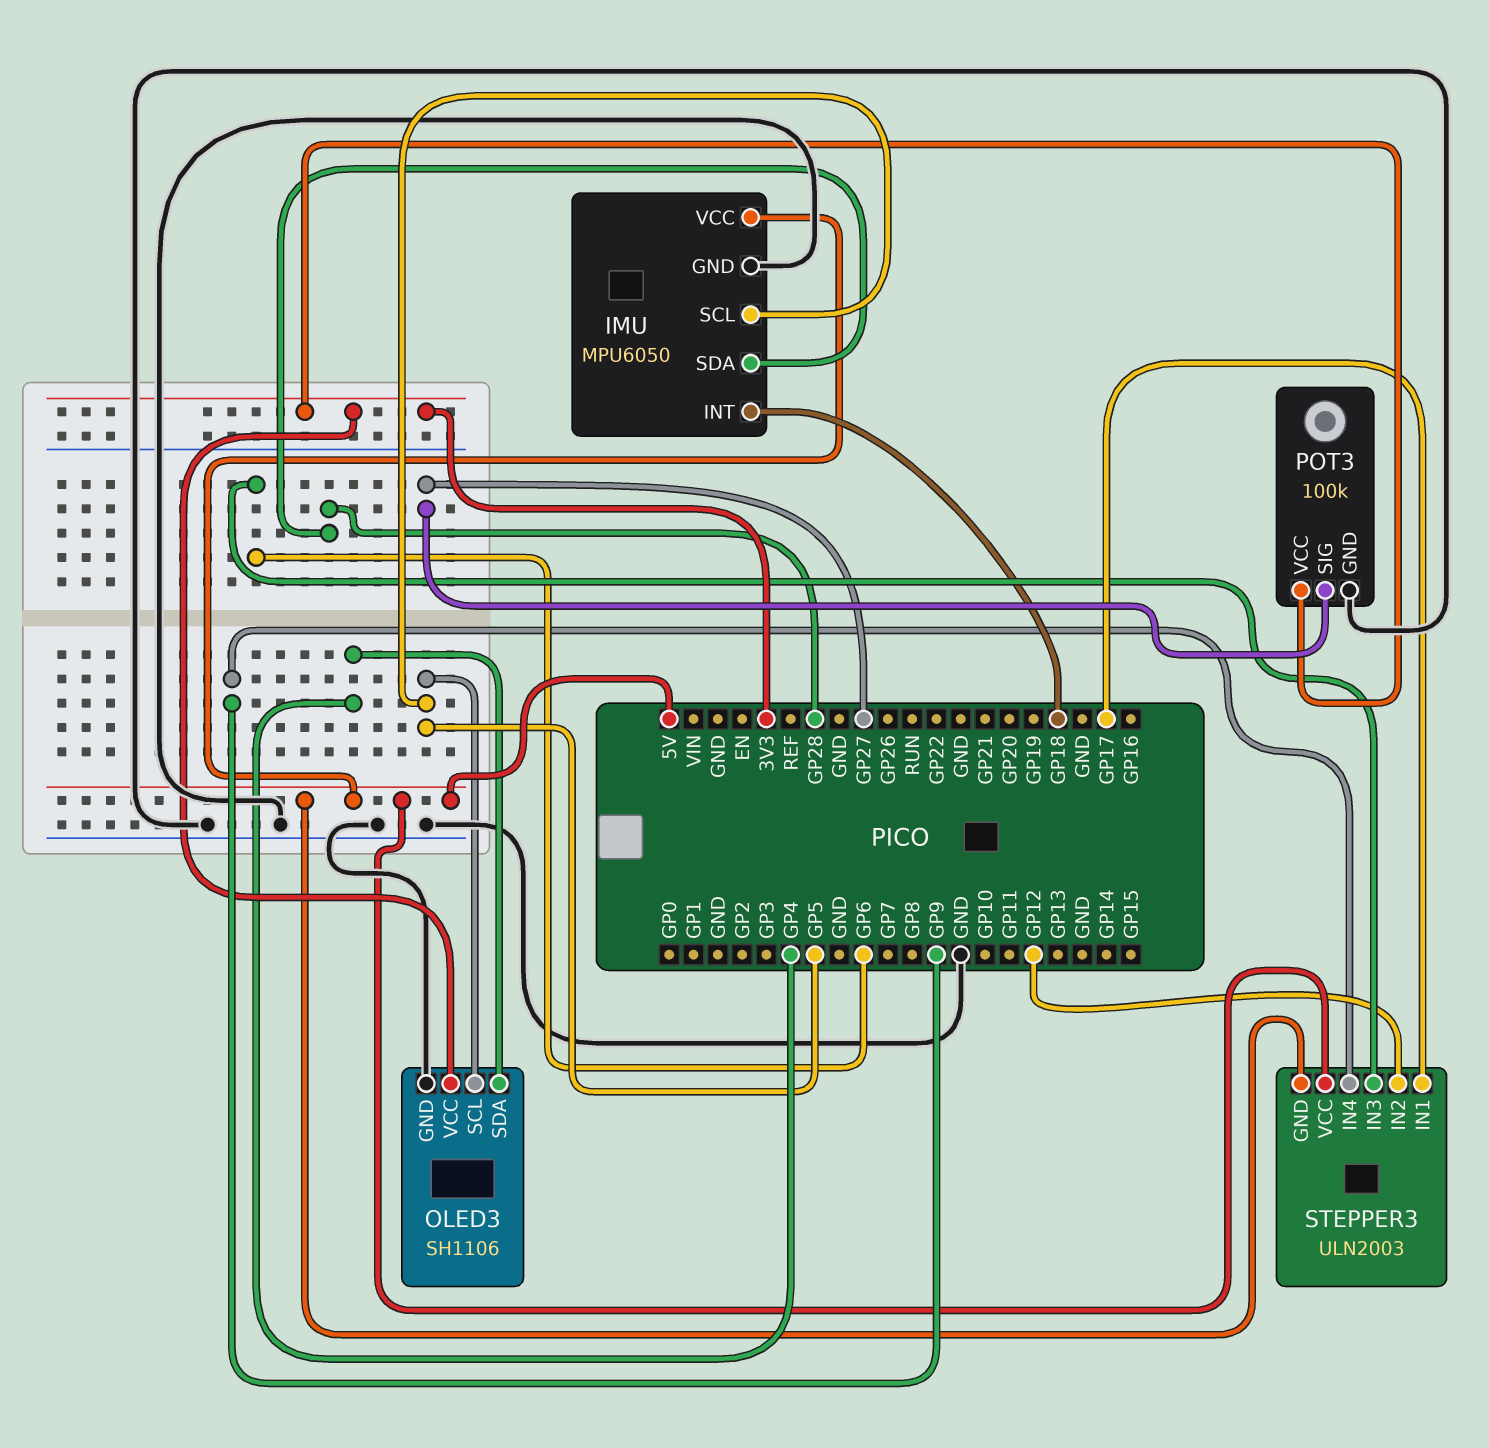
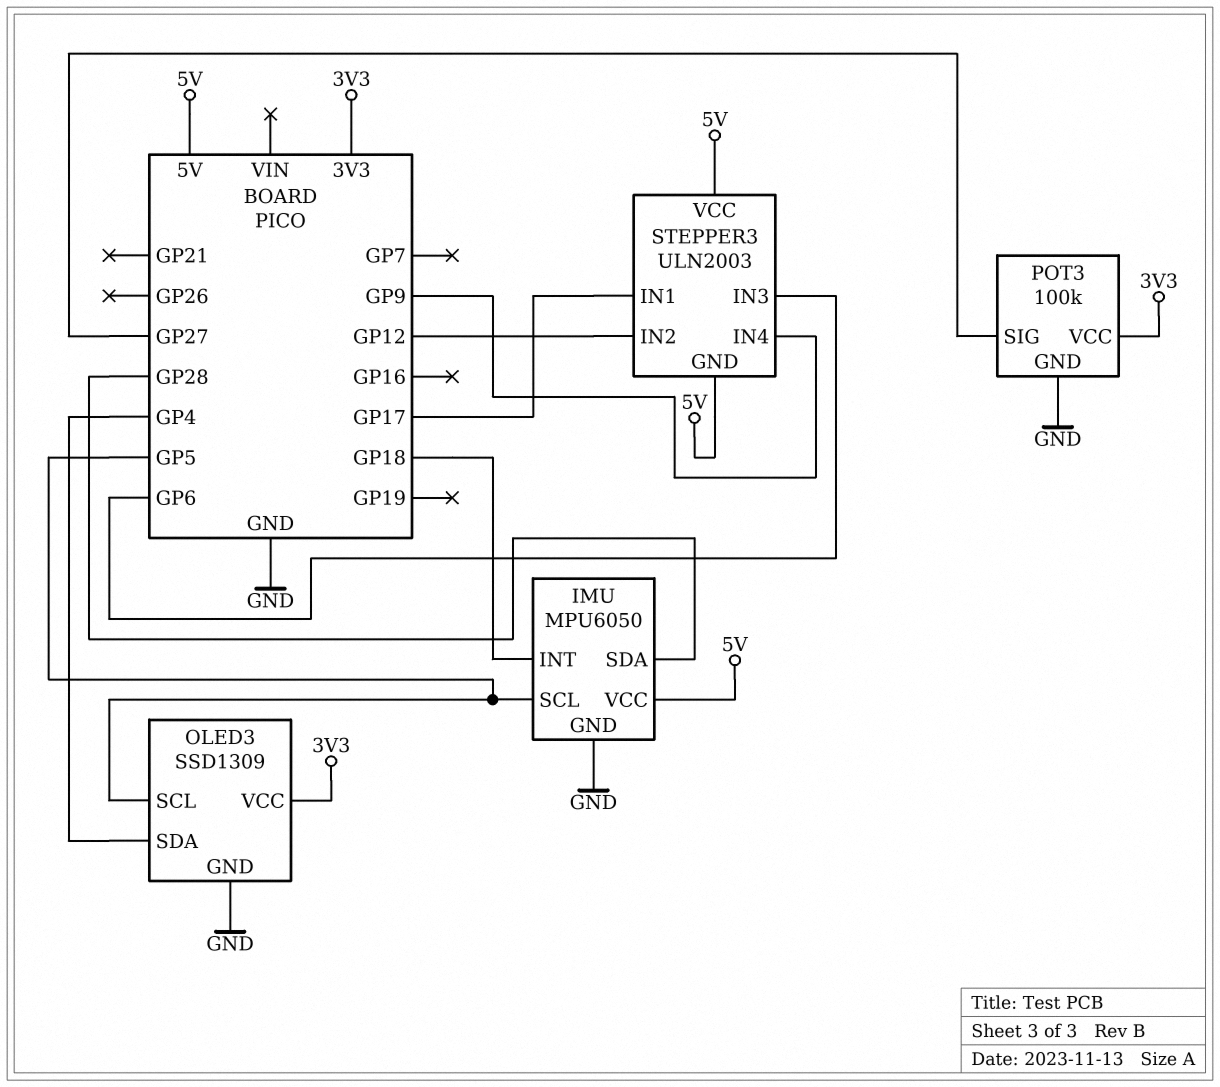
OLED3: SH1106 -> SSD1309

